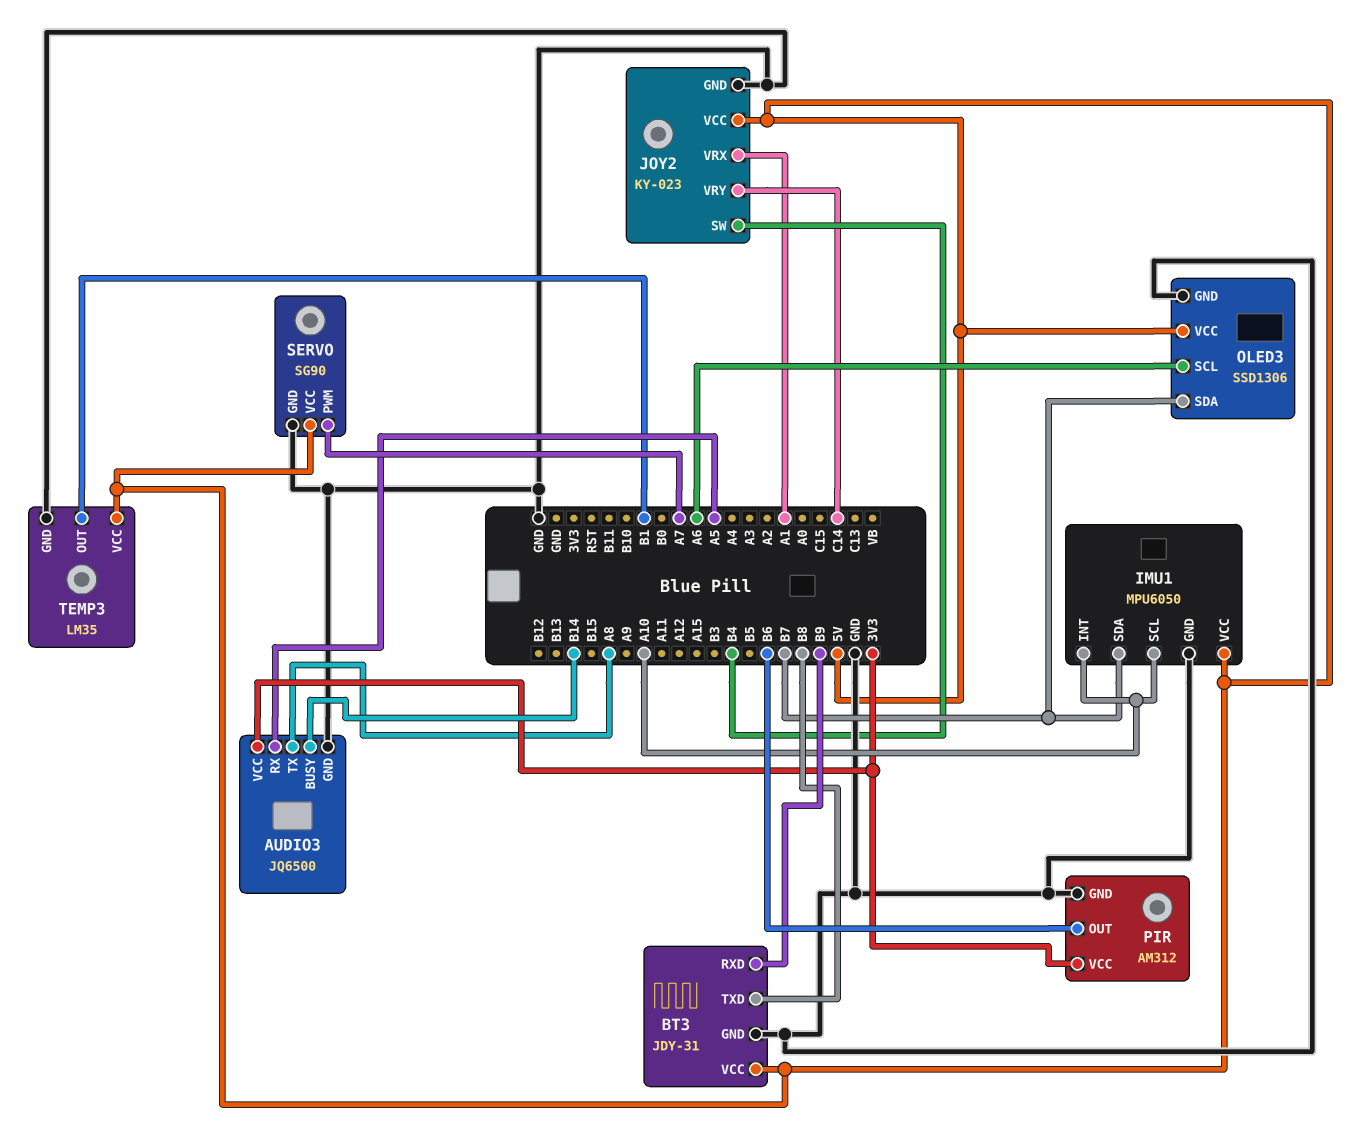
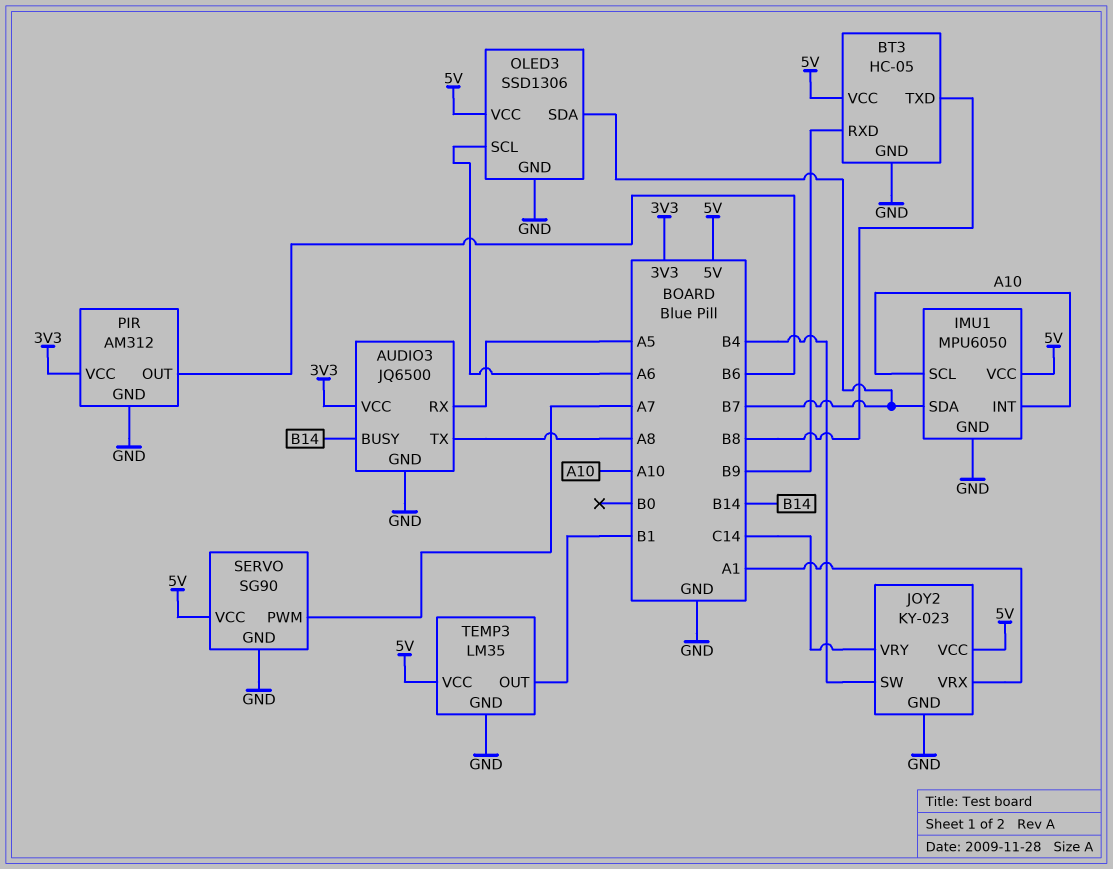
BT3: JDY-31 -> HC-05

